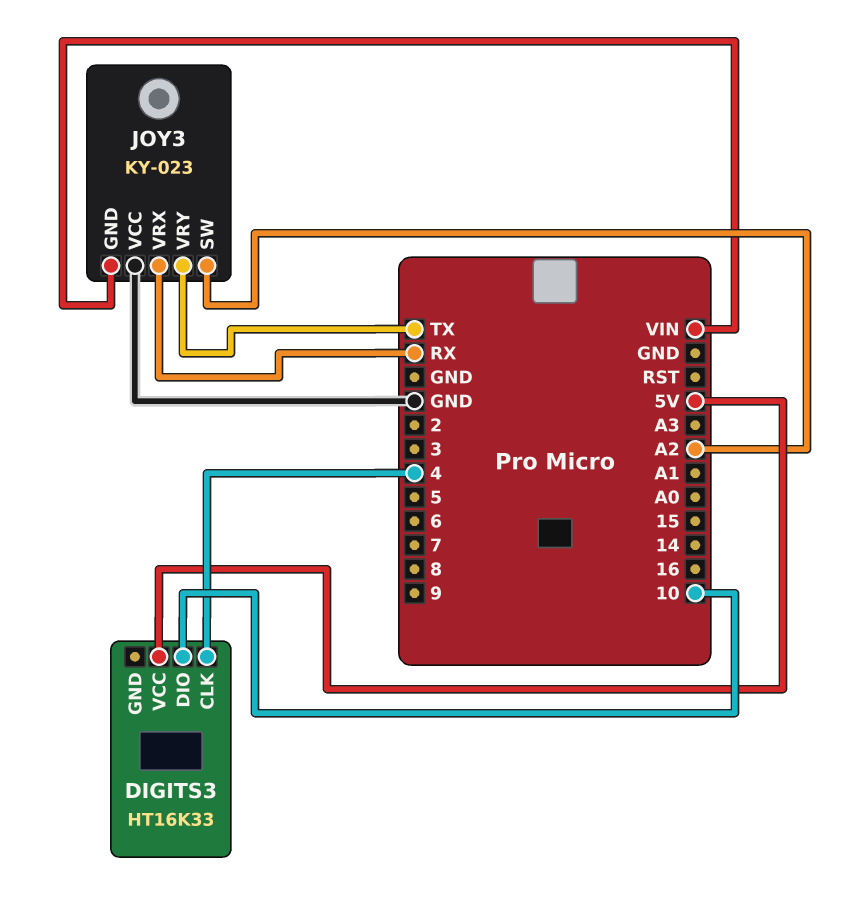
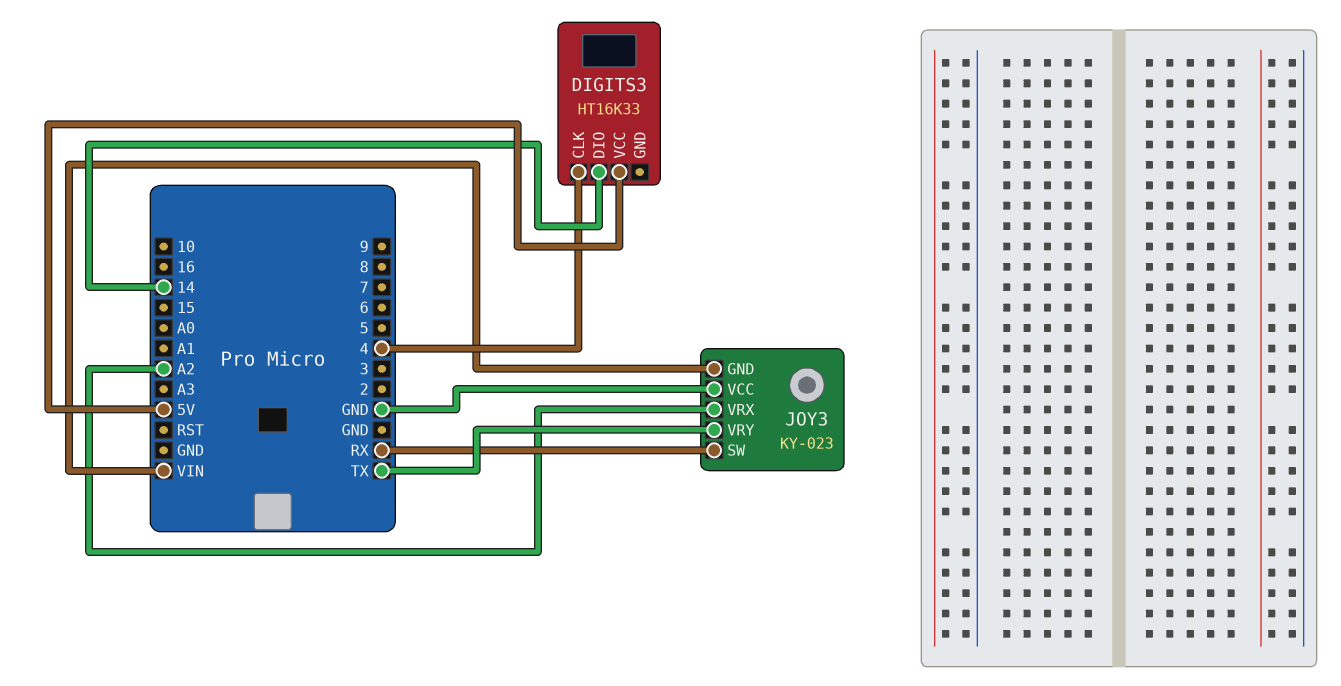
DIGITS3 pin DIO: 10 -> 14
JOY3 pin SW: A2 -> RX
JOY3 pin VRX: RX -> A2

